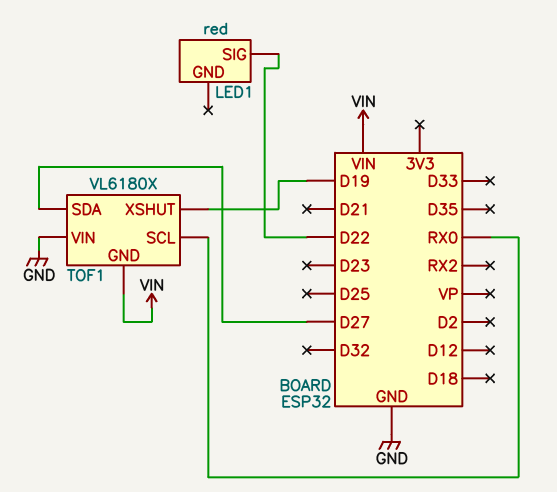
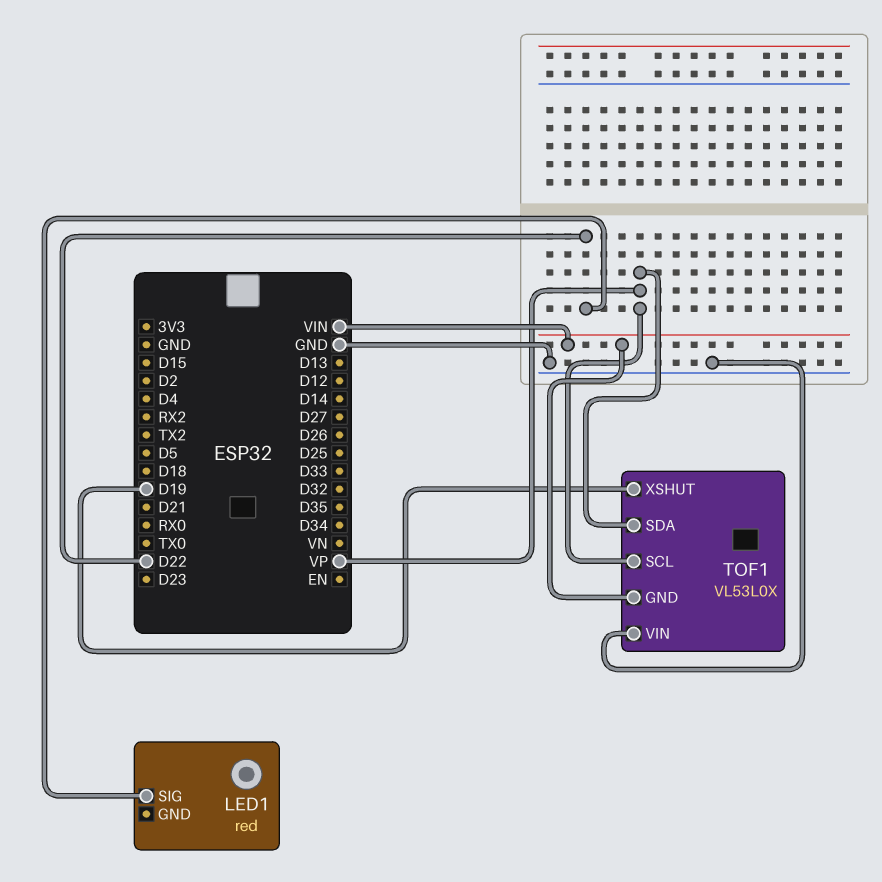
TOF1: VL6180X -> VL53L0X
TOF1 pin SCL: RX0 -> VP
TOF1 pin SDA: D27 -> VP

